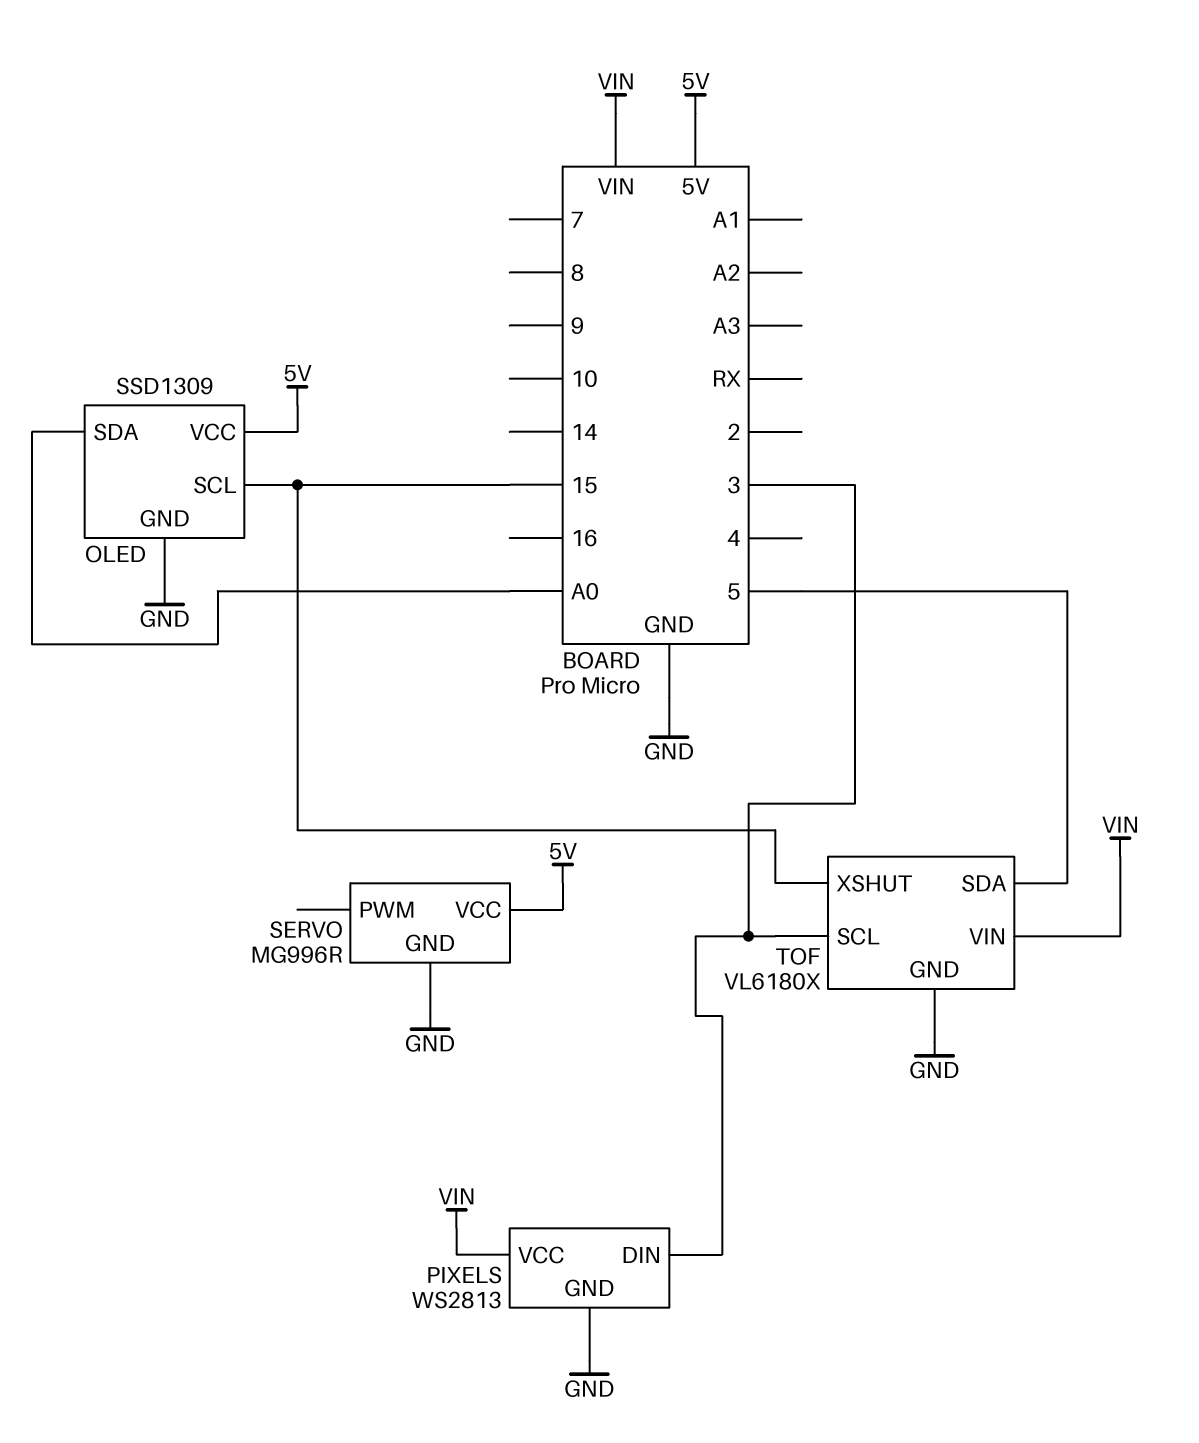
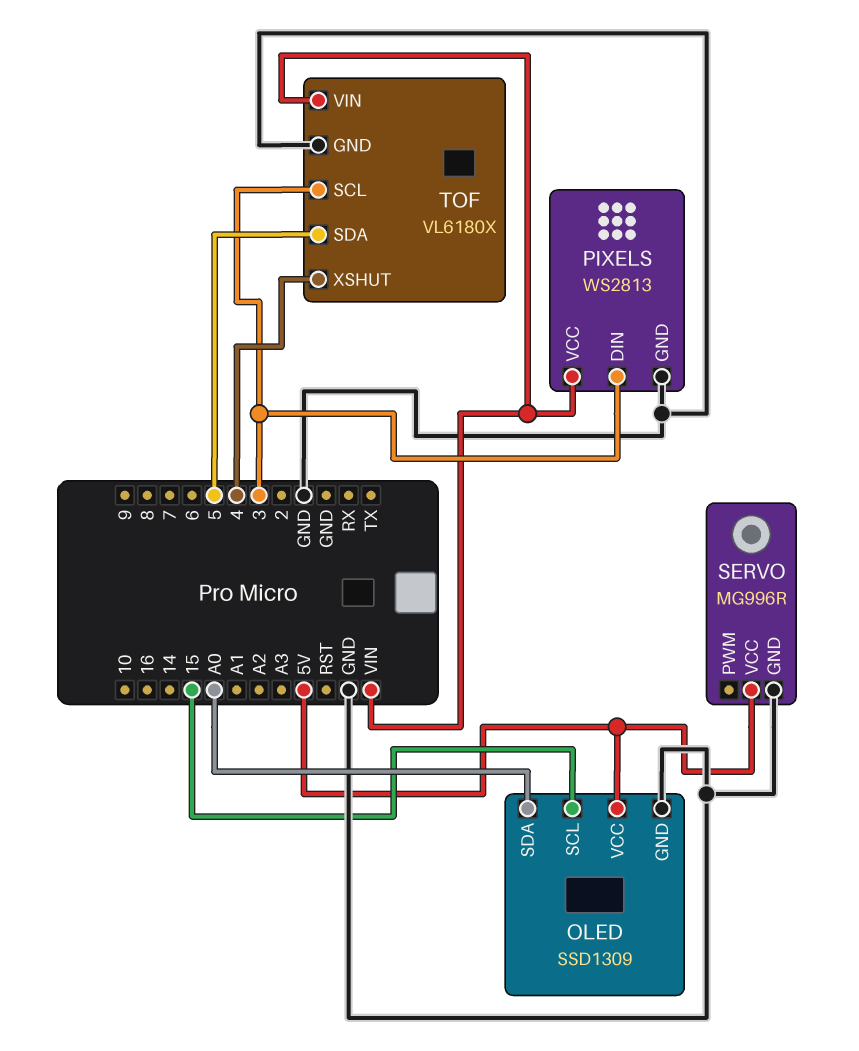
TOF pin XSHUT: 15 -> 4

